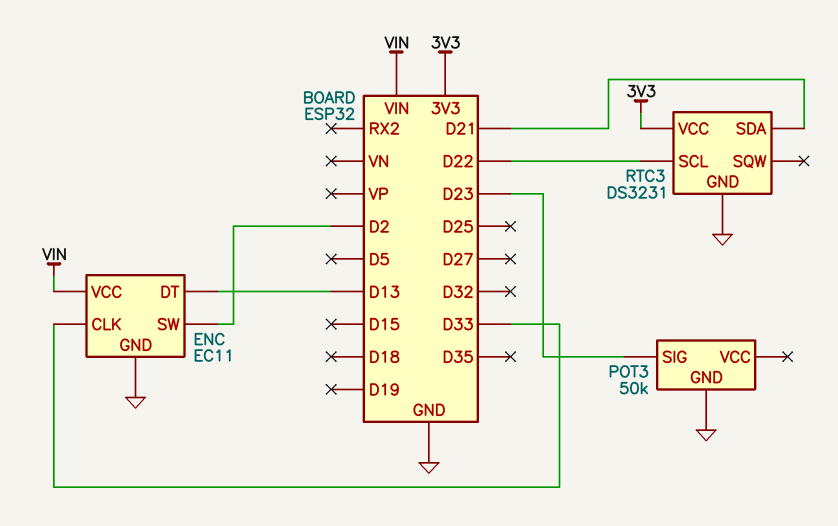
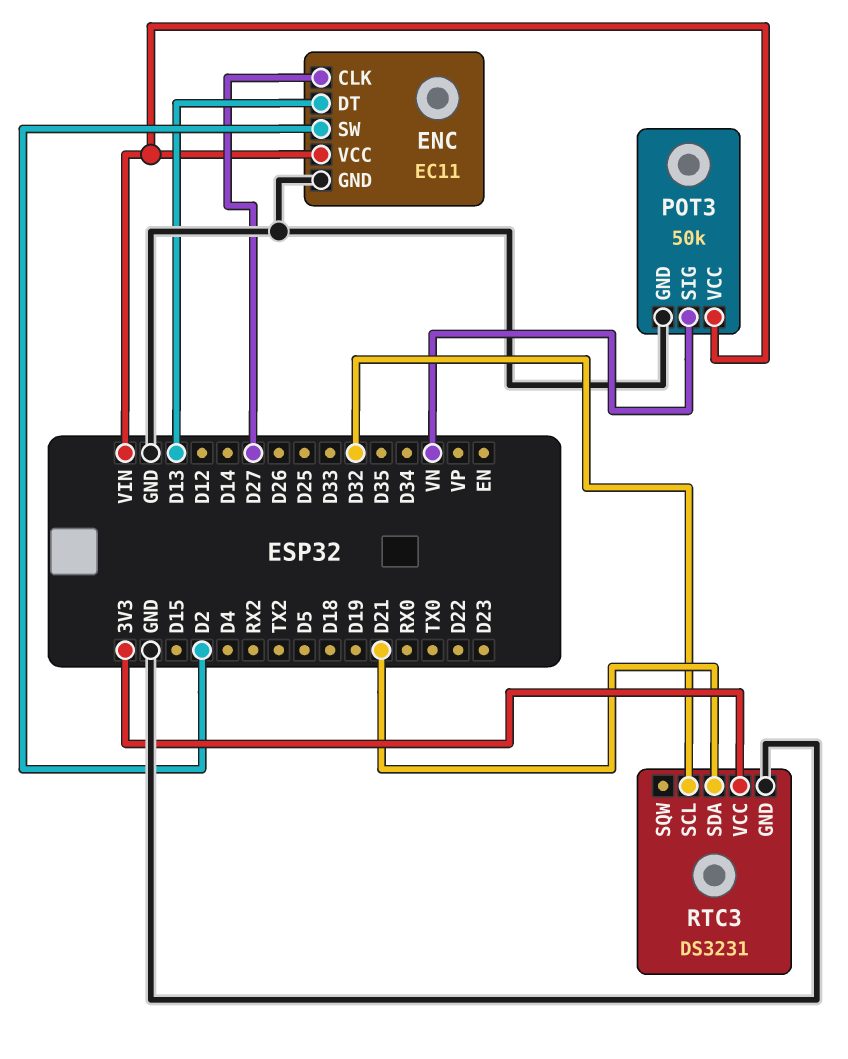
ENC pin CLK: D33 -> D27
POT3 pin SIG: D23 -> VN
POT3 pin VCC: none -> VIN
RTC3 pin SCL: D22 -> D32

